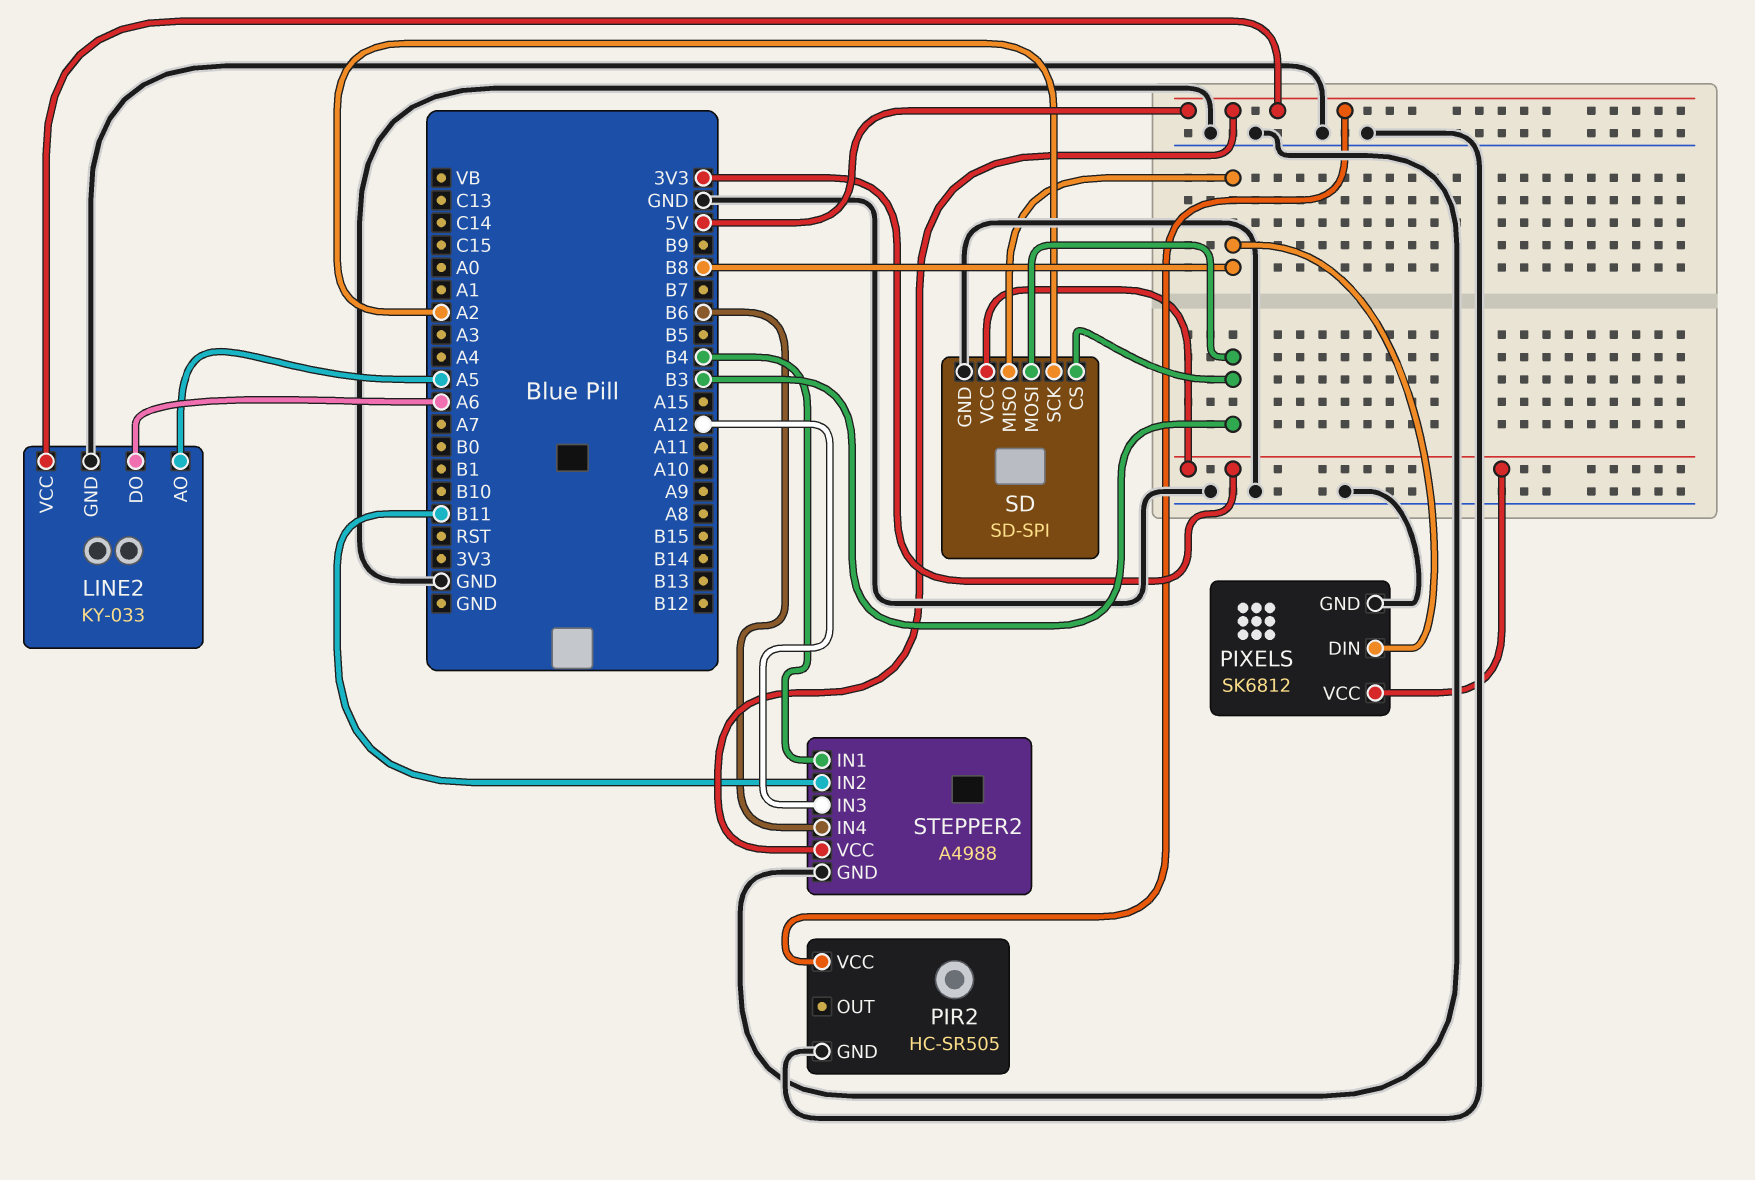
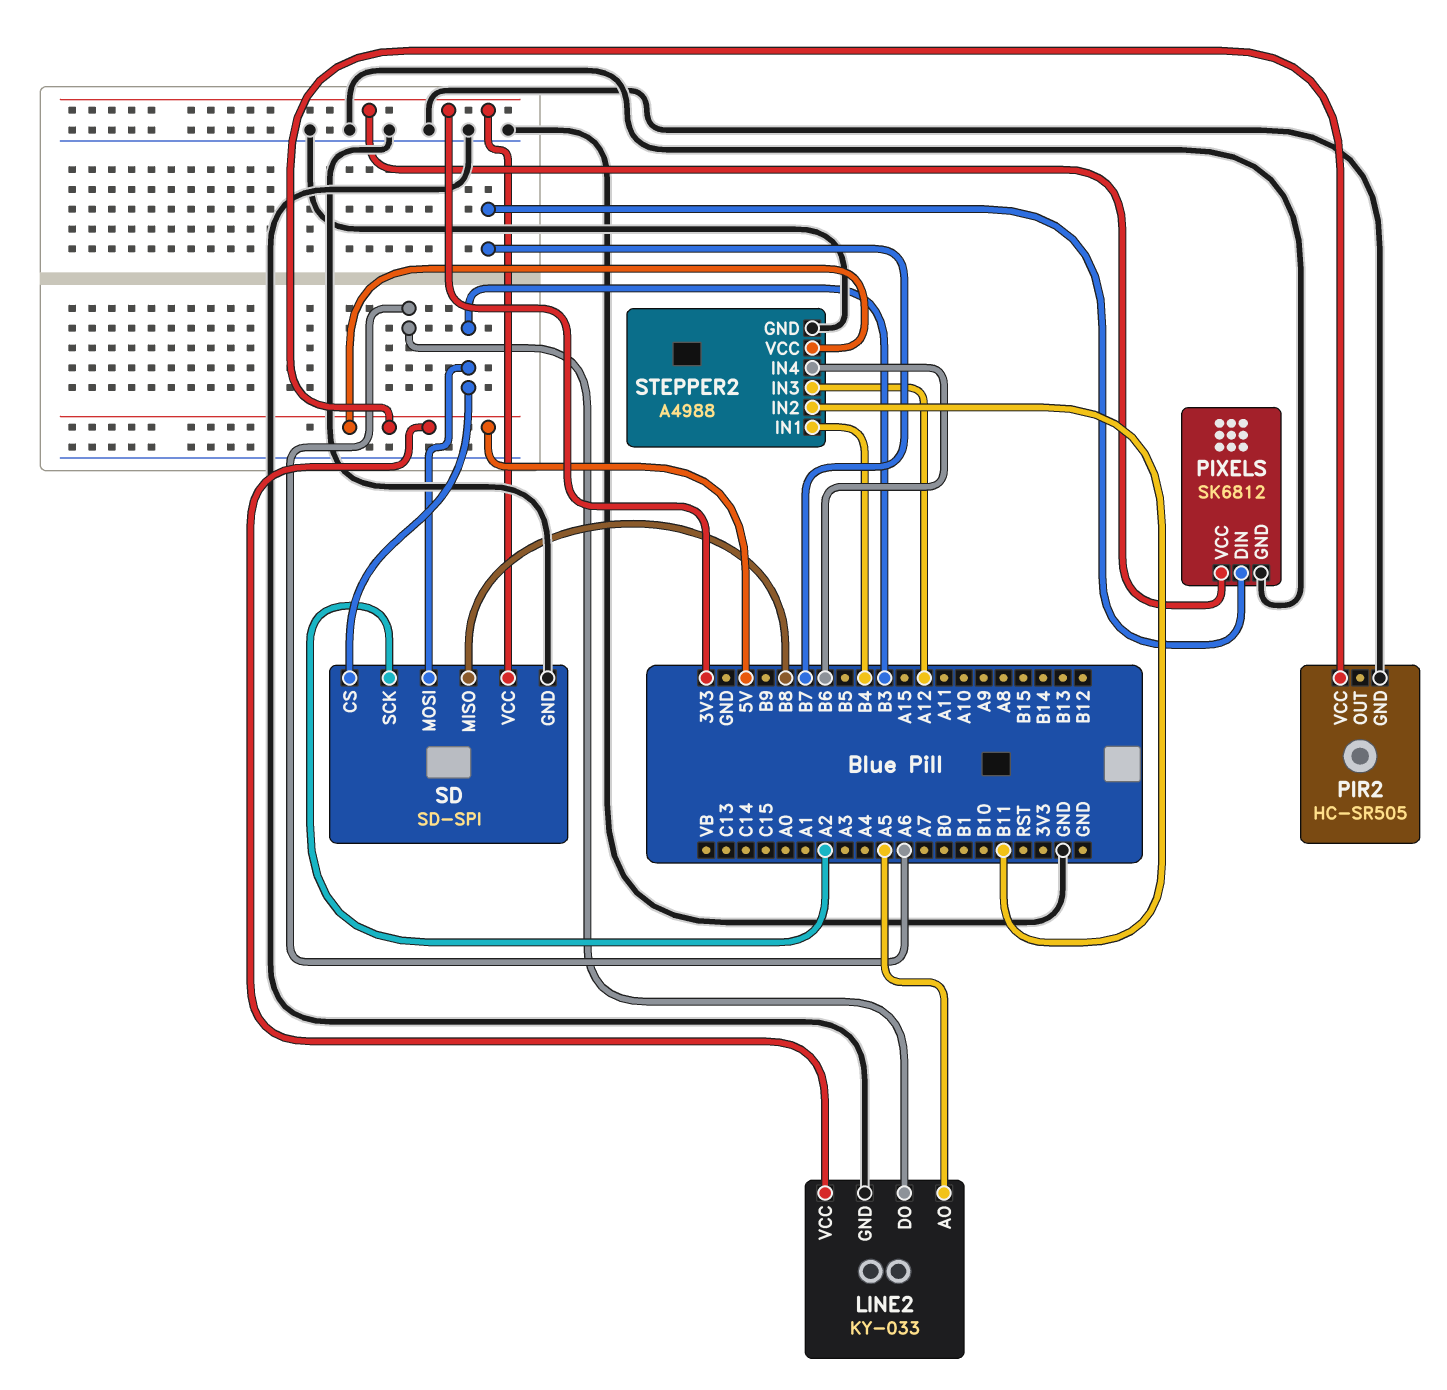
PIXELS pin DIN: B8 -> B7

